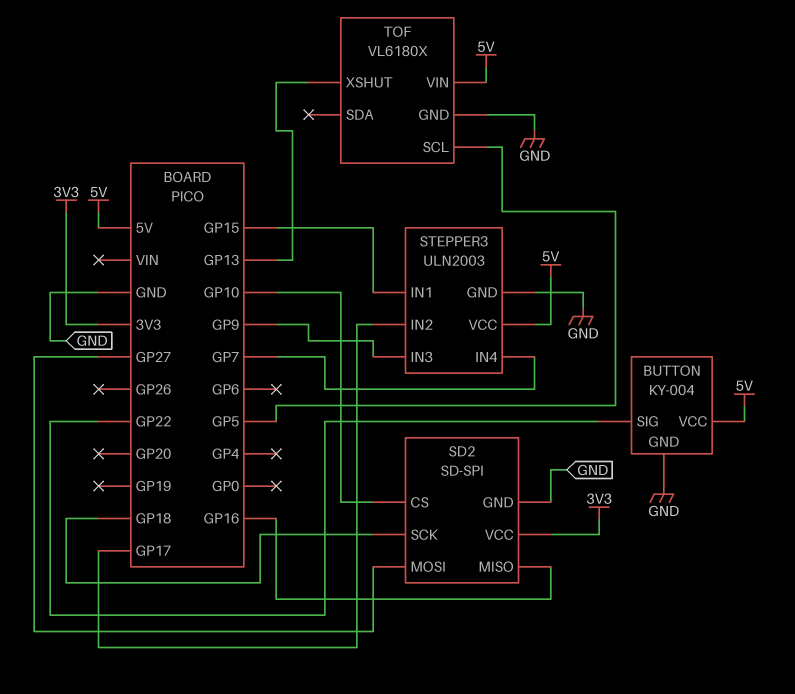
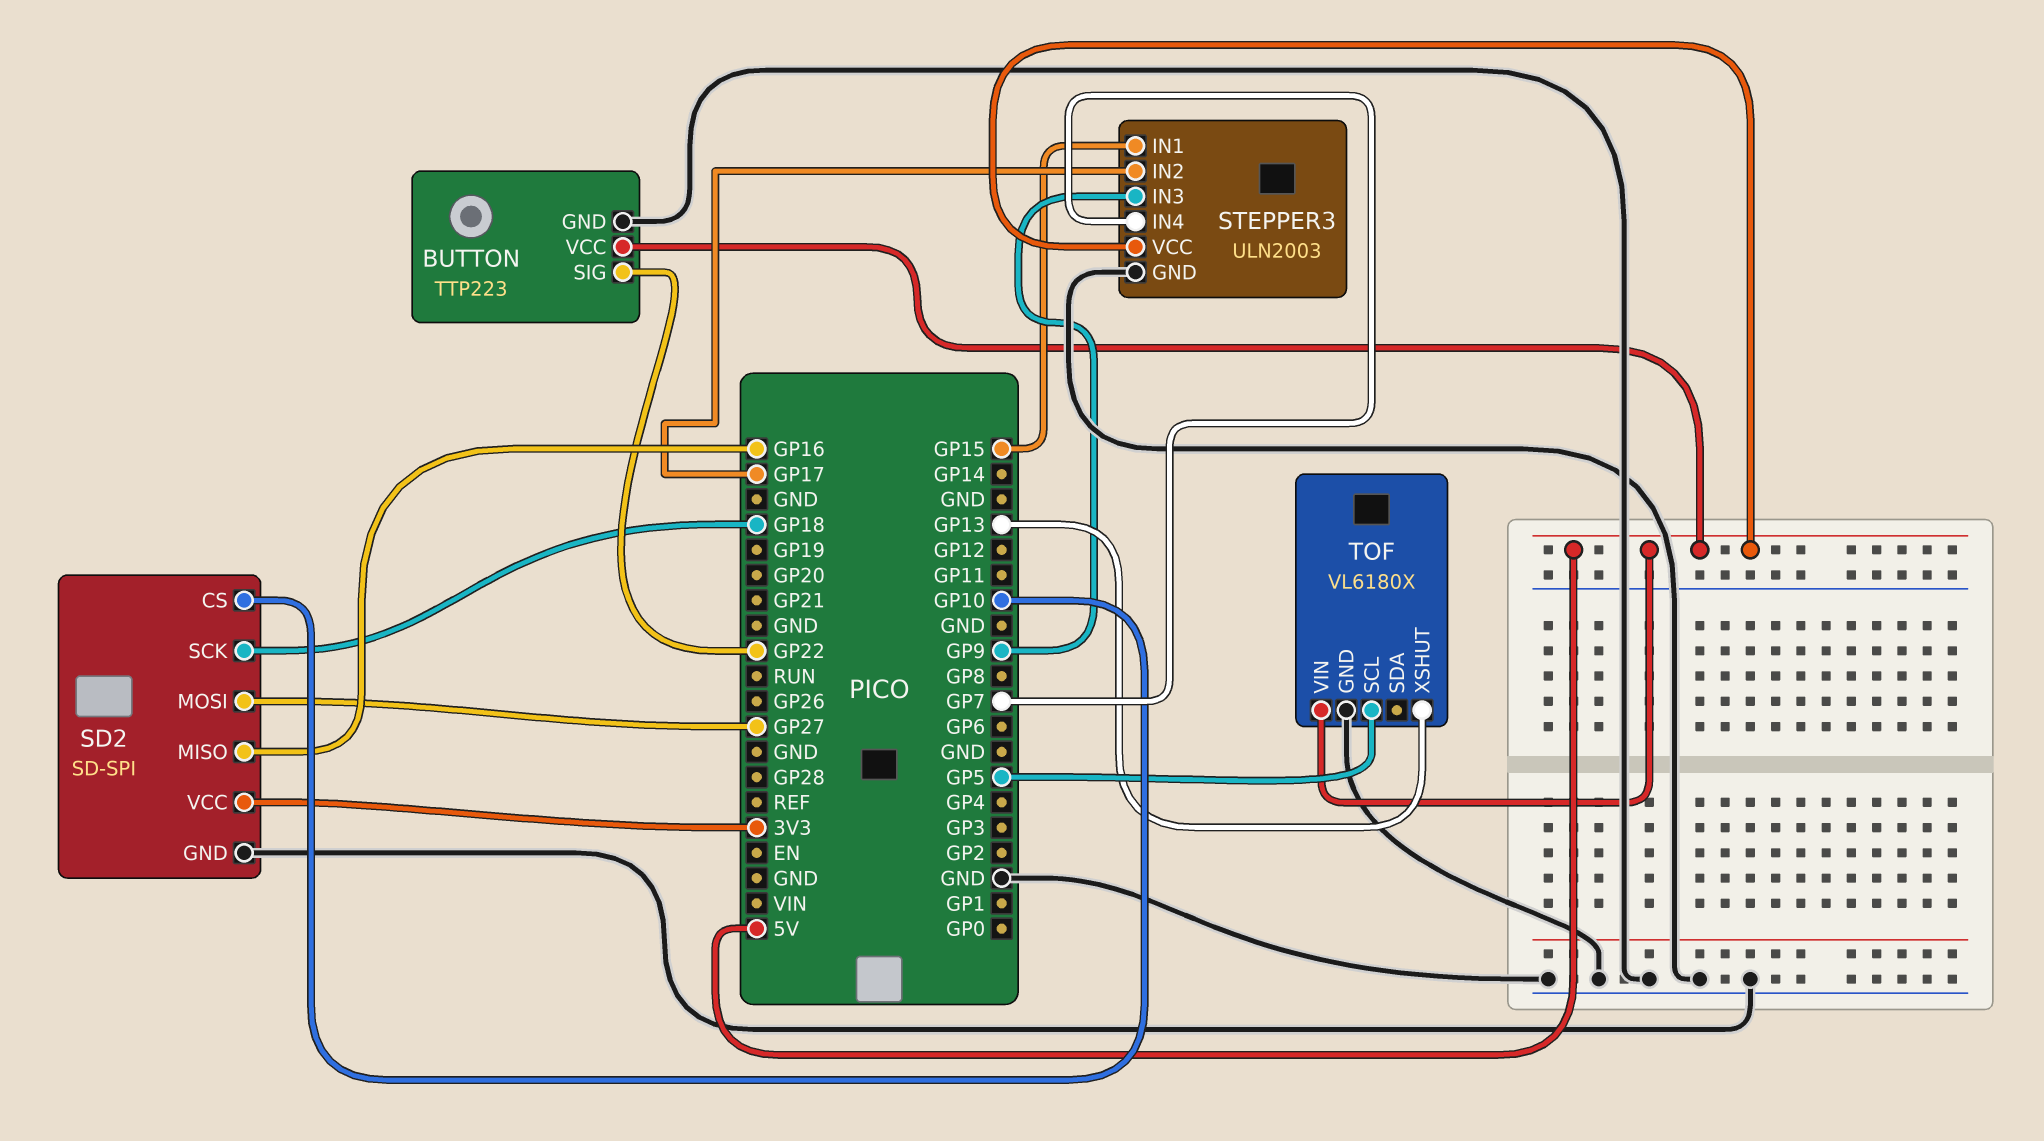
BUTTON: KY-004 -> TTP223

